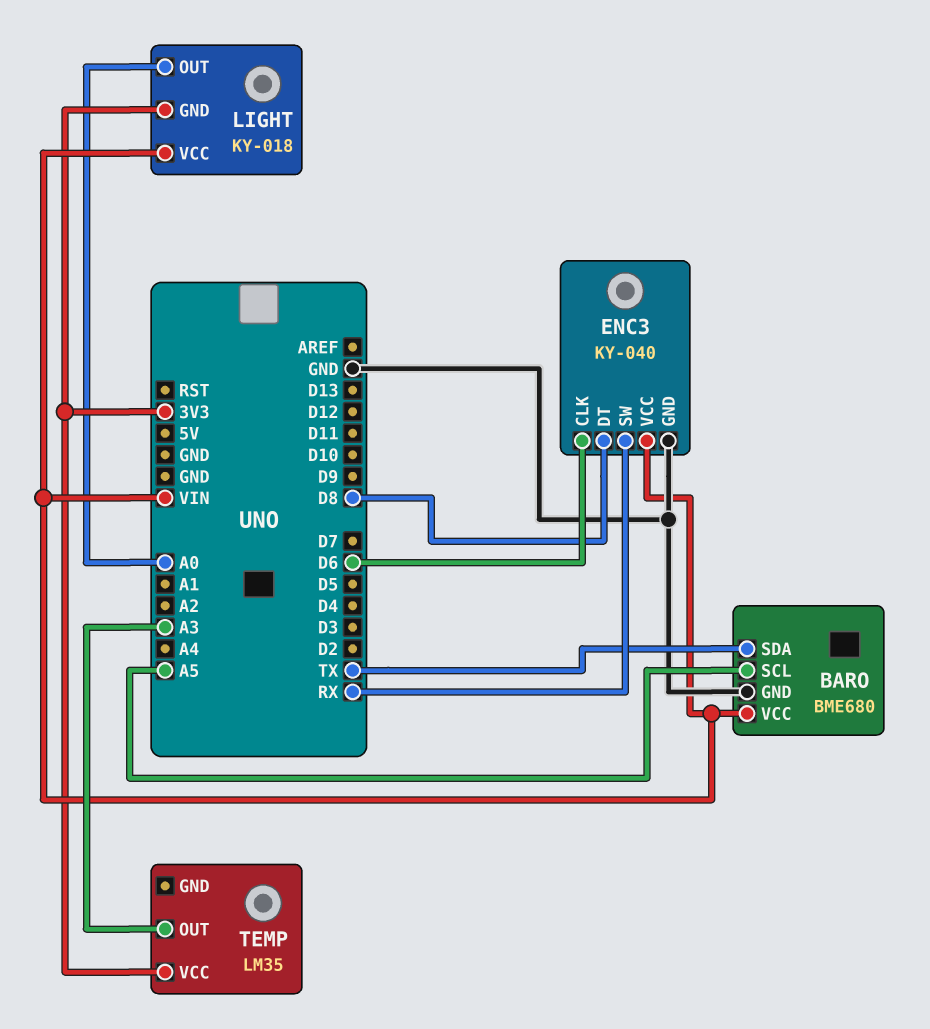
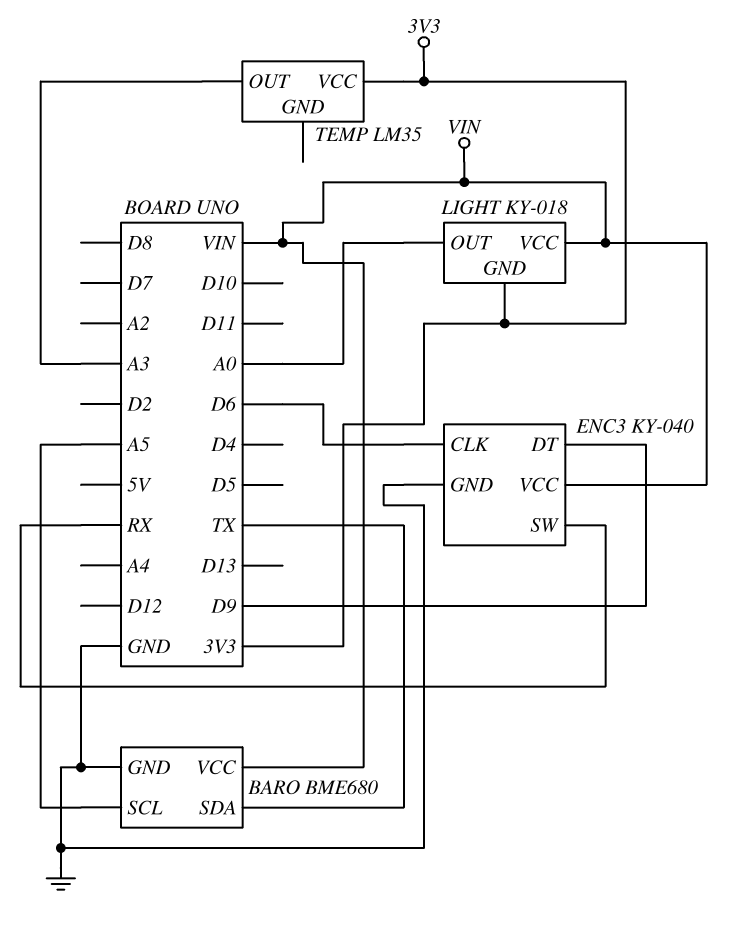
ENC3 pin DT: D8 -> D9

